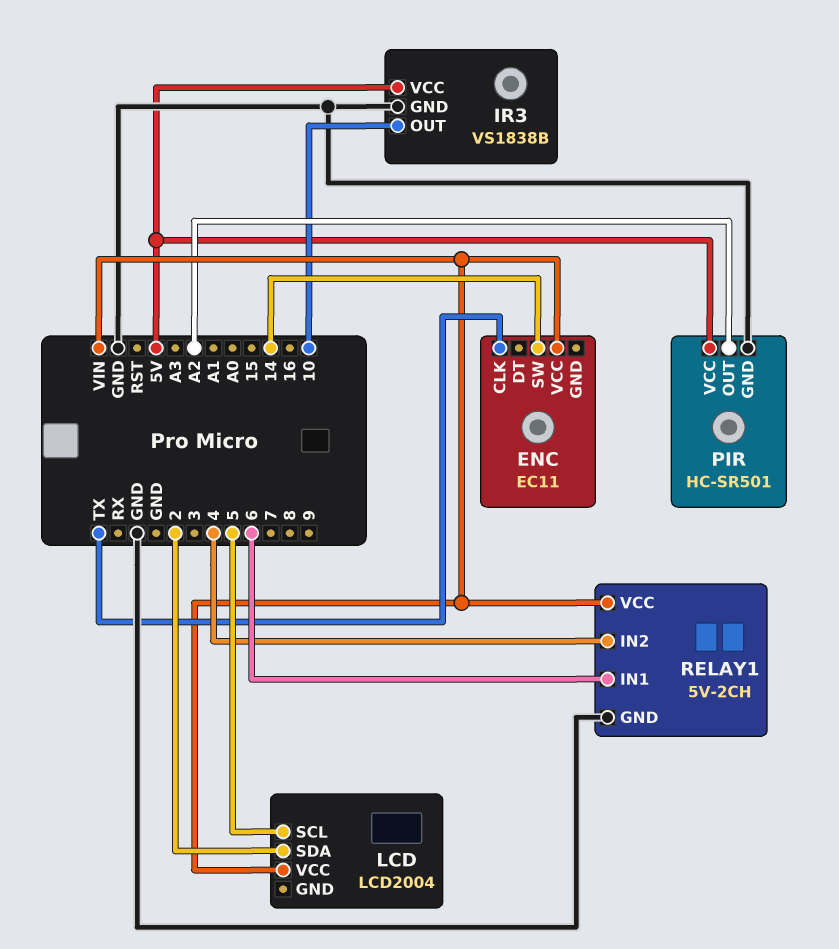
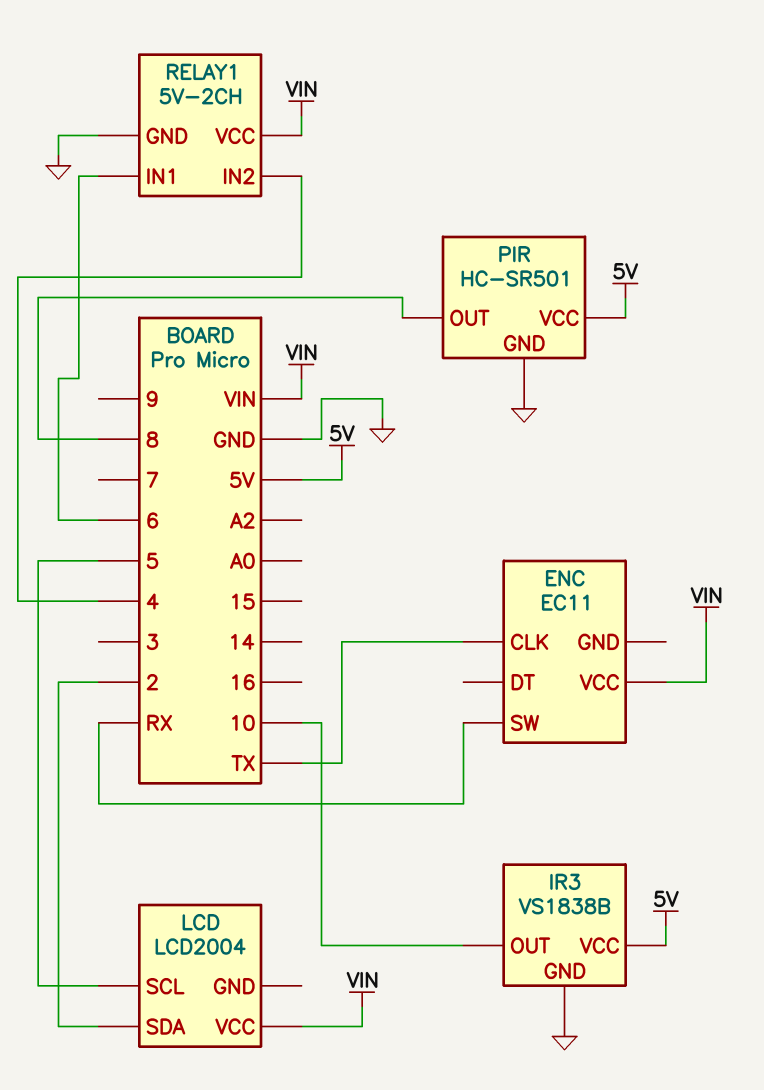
ENC pin SW: 14 -> RX
PIR pin OUT: A2 -> 8

